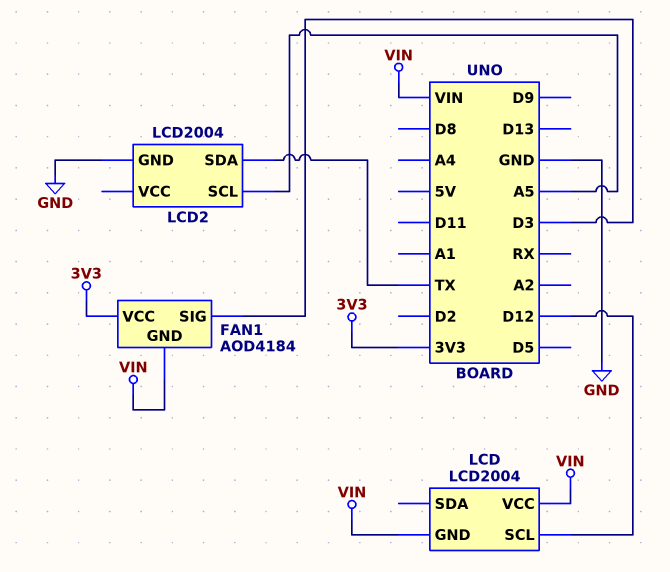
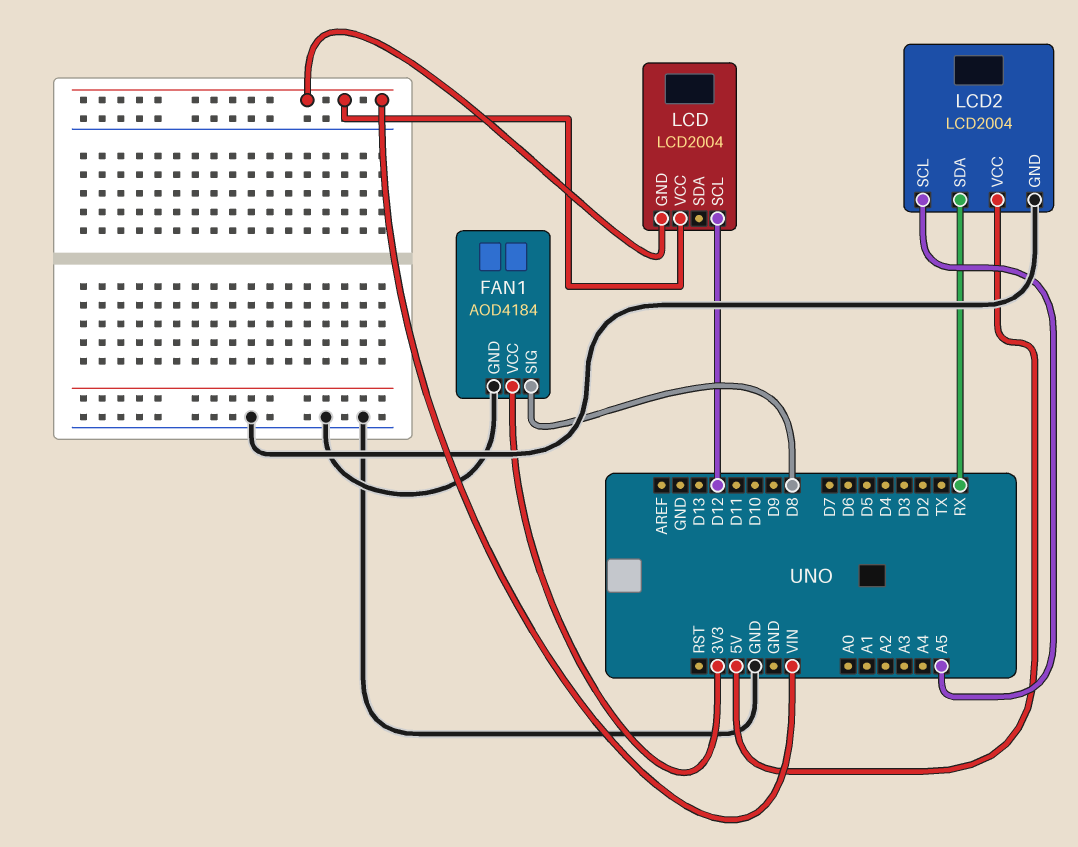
FAN1 pin GND: VIN -> GND
FAN1 pin SIG: D3 -> D8
LCD2 pin SDA: TX -> RX
LCD2 pin VCC: none -> 5V

